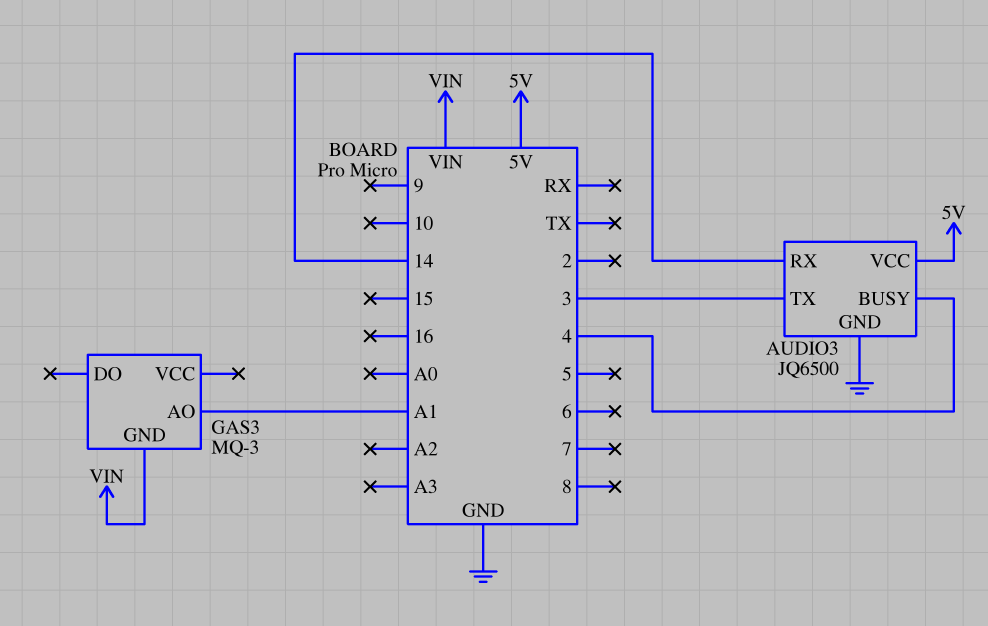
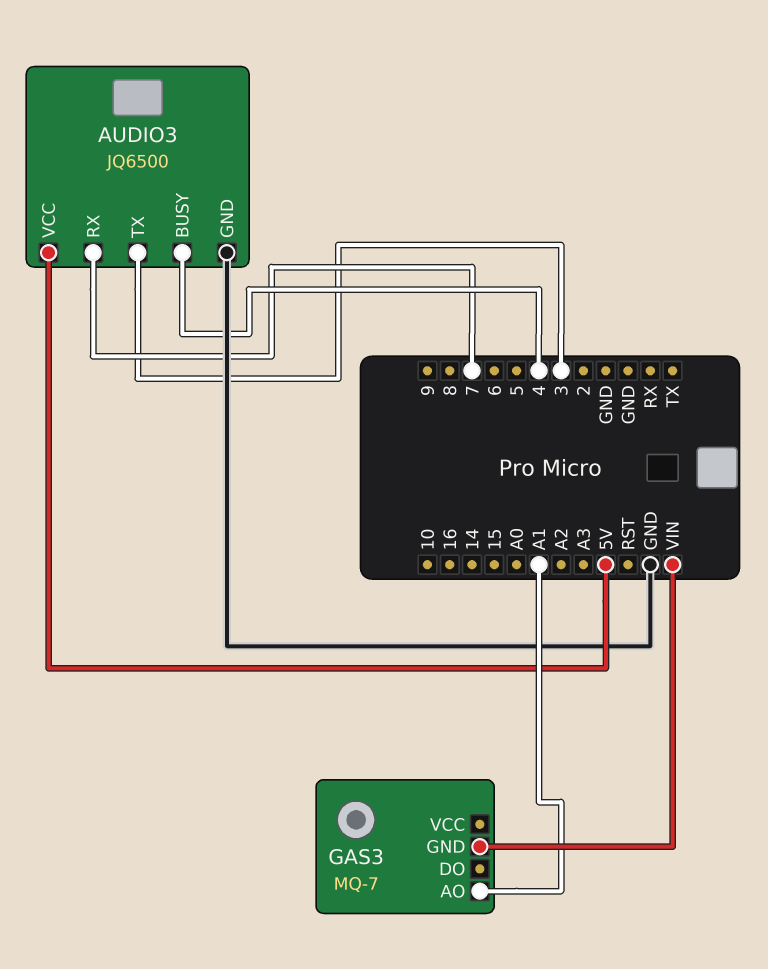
AUDIO3 pin RX: 14 -> 7
GAS3: MQ-3 -> MQ-7

